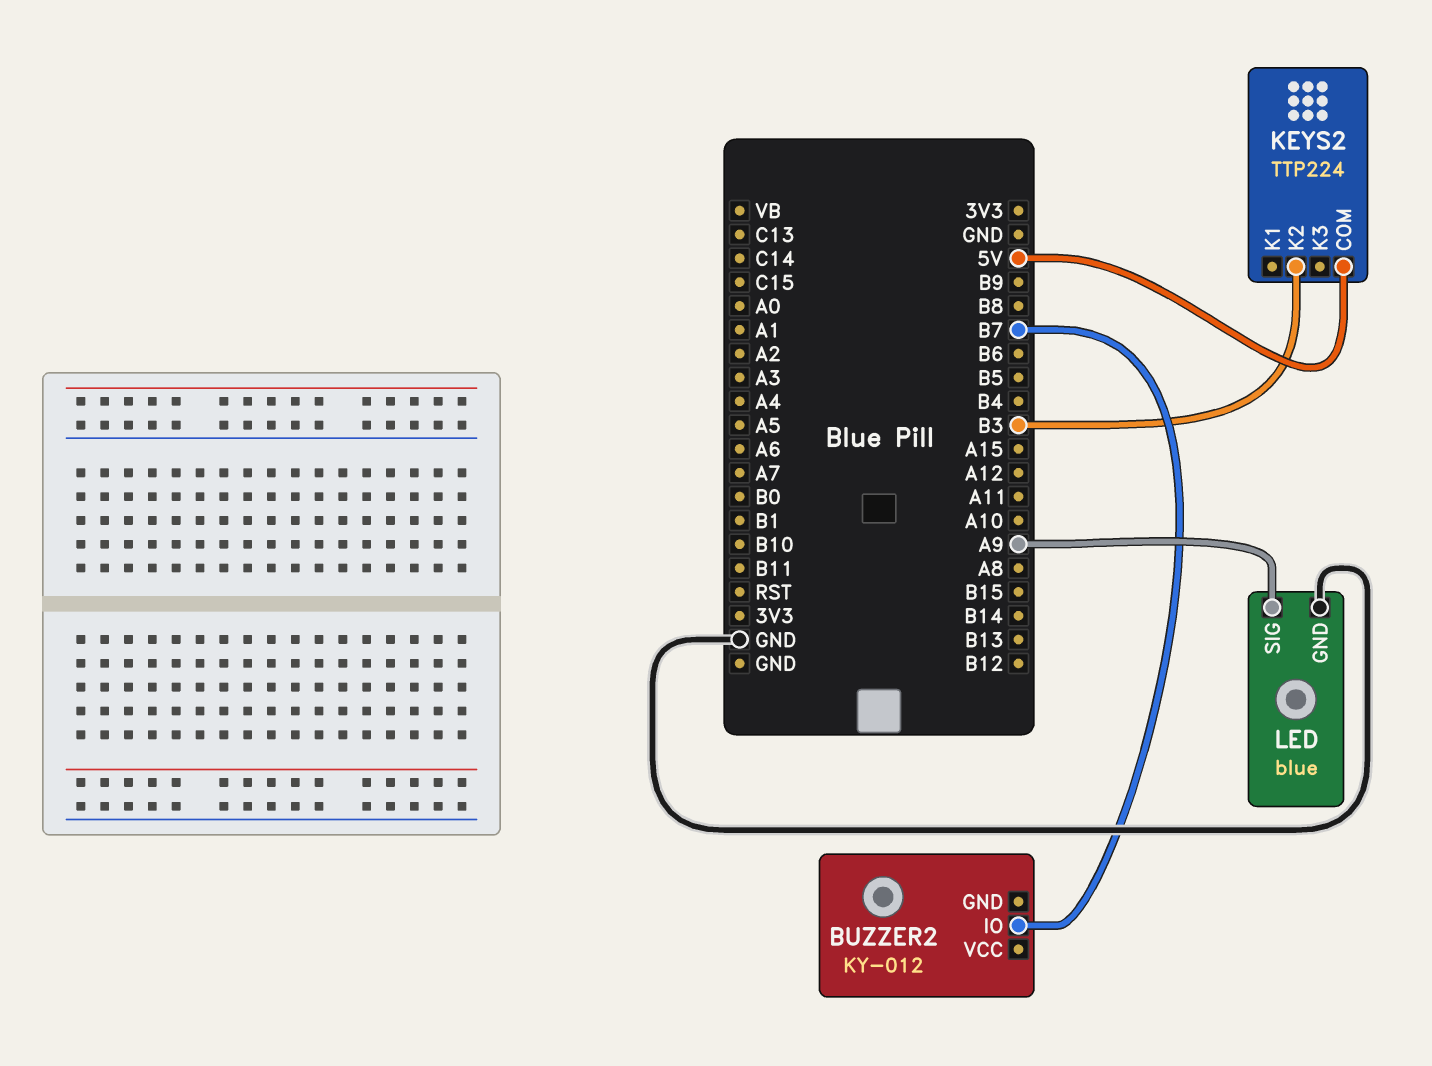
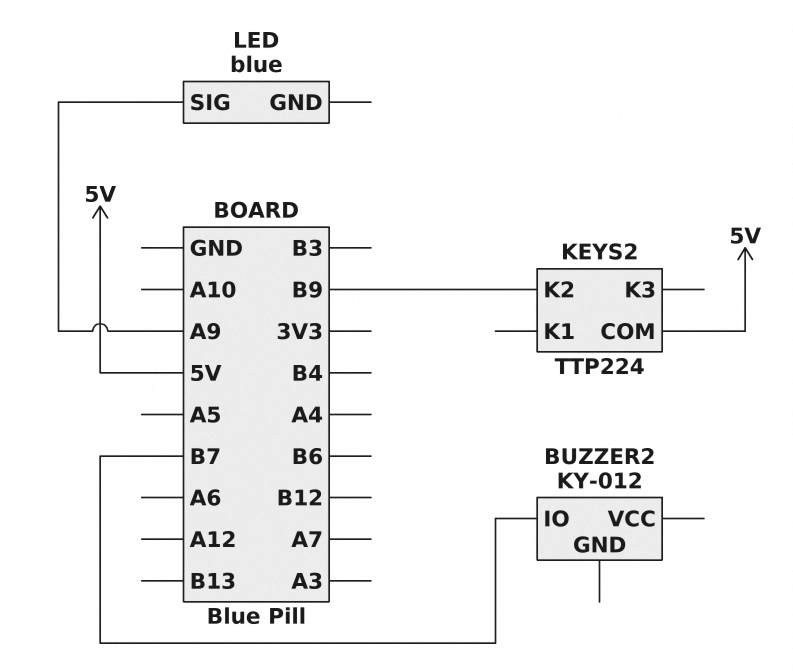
KEYS2 pin K2: B3 -> B9
LED pin GND: GND -> none

